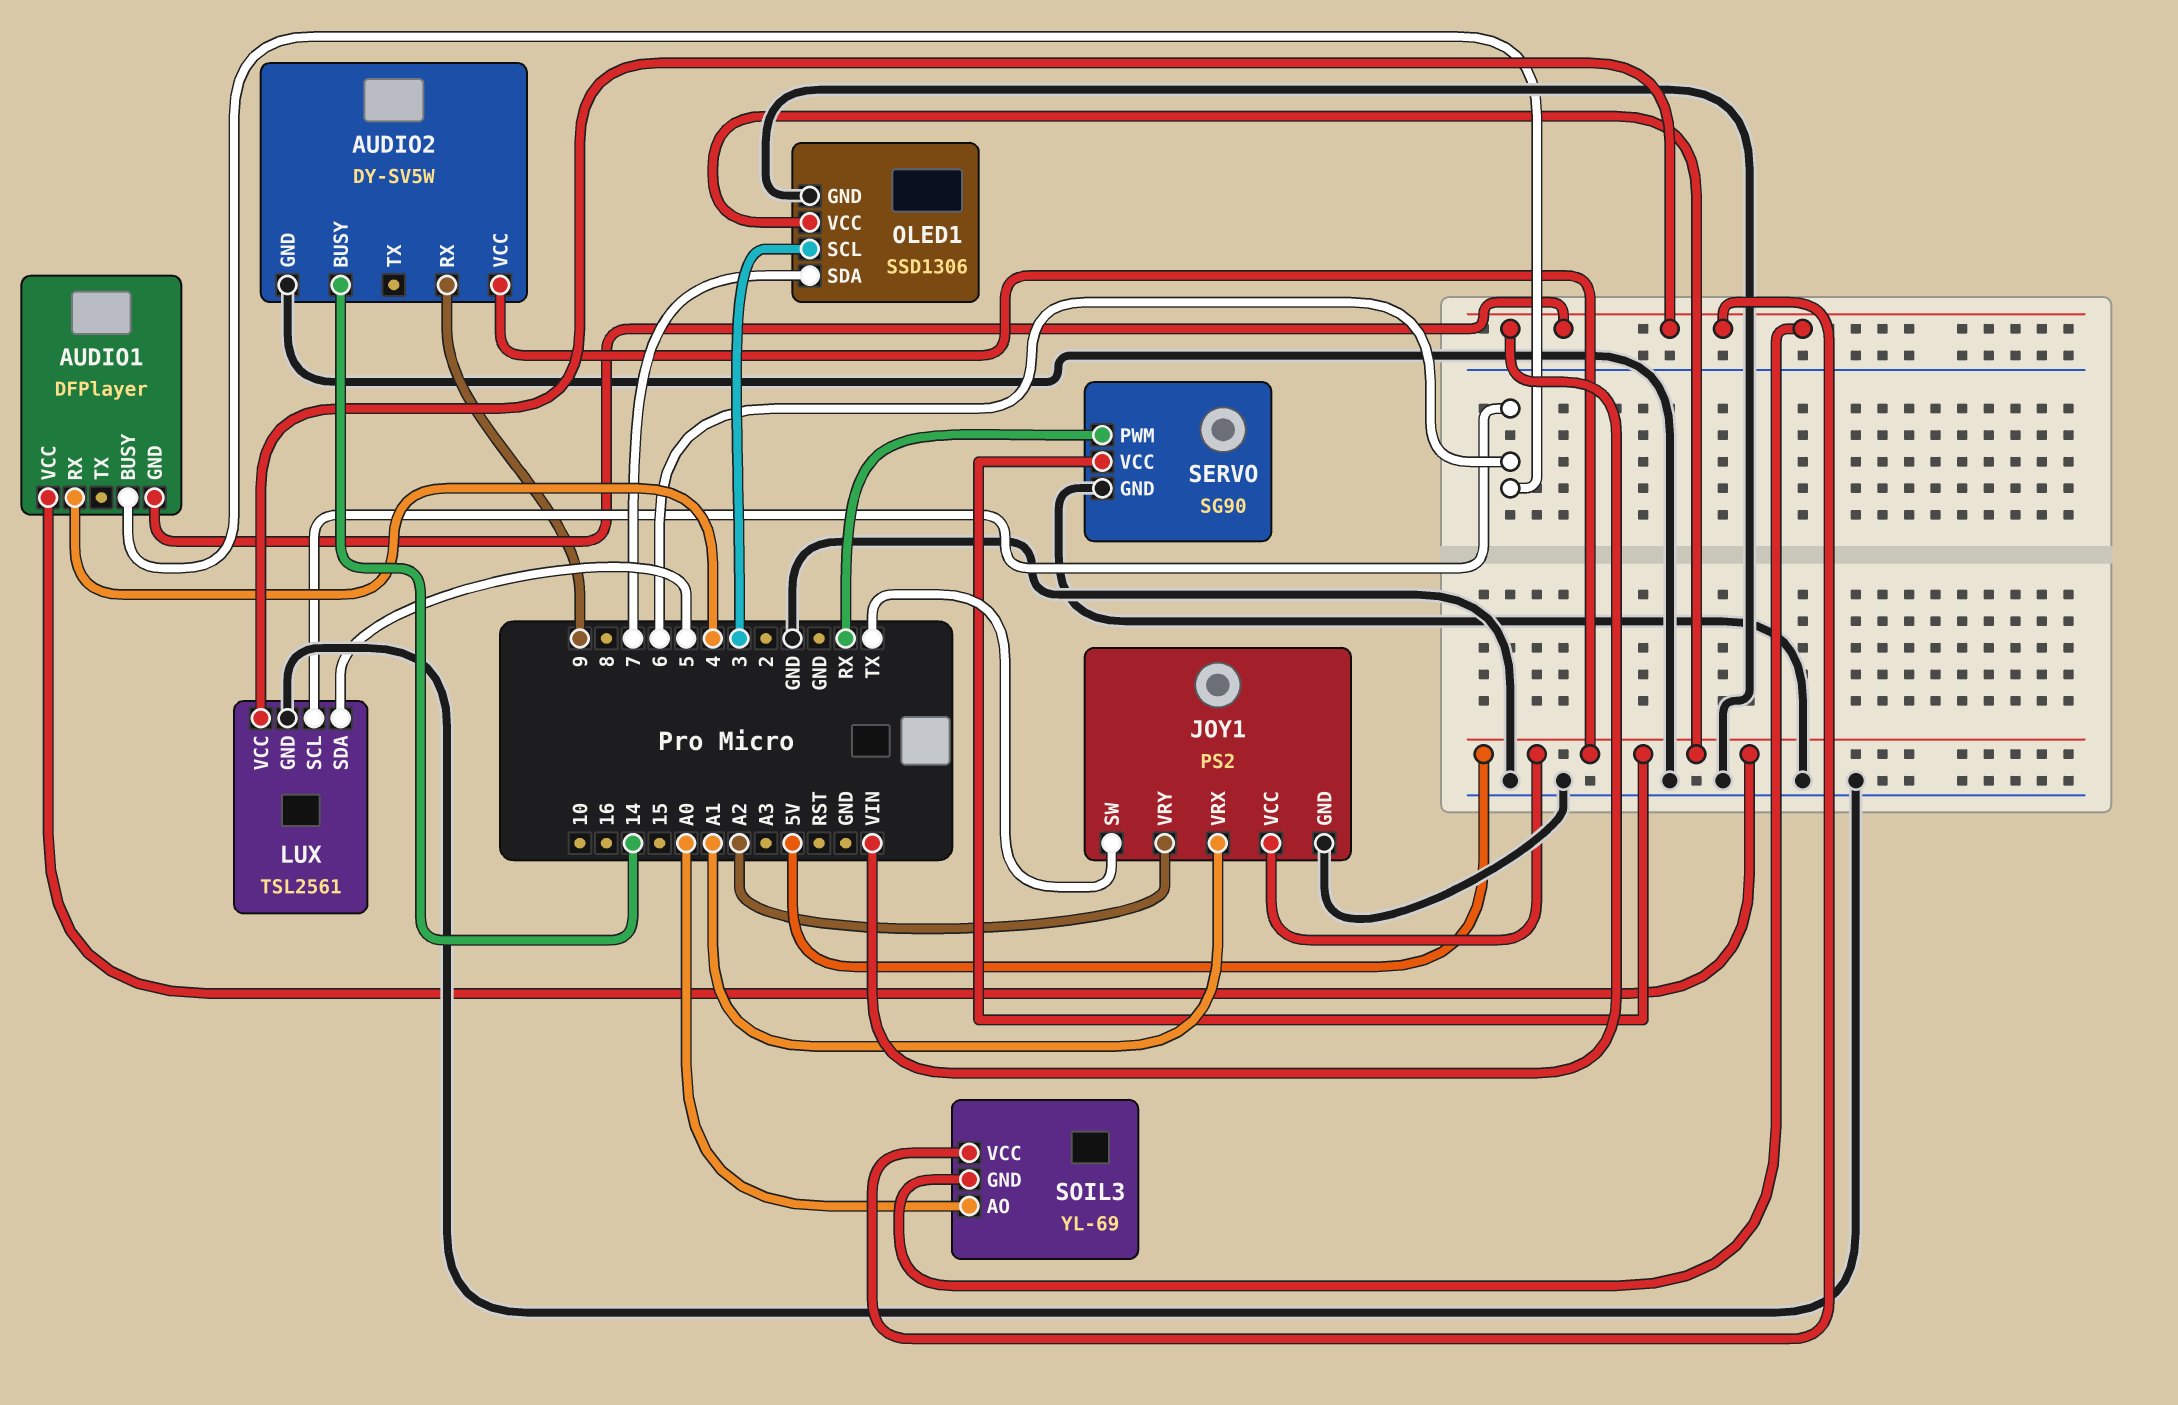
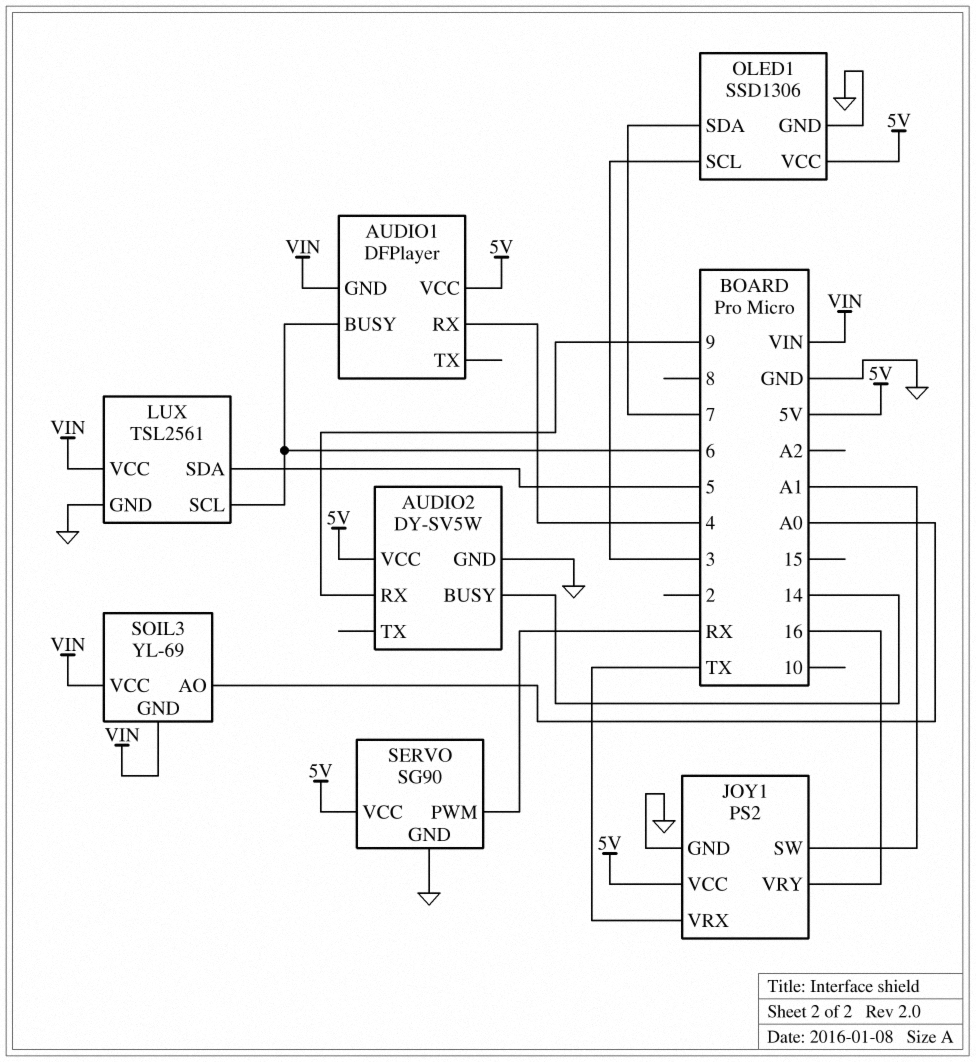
JOY1 pin SW: TX -> A1
JOY1 pin VRX: A1 -> TX
JOY1 pin VRY: A2 -> 16

